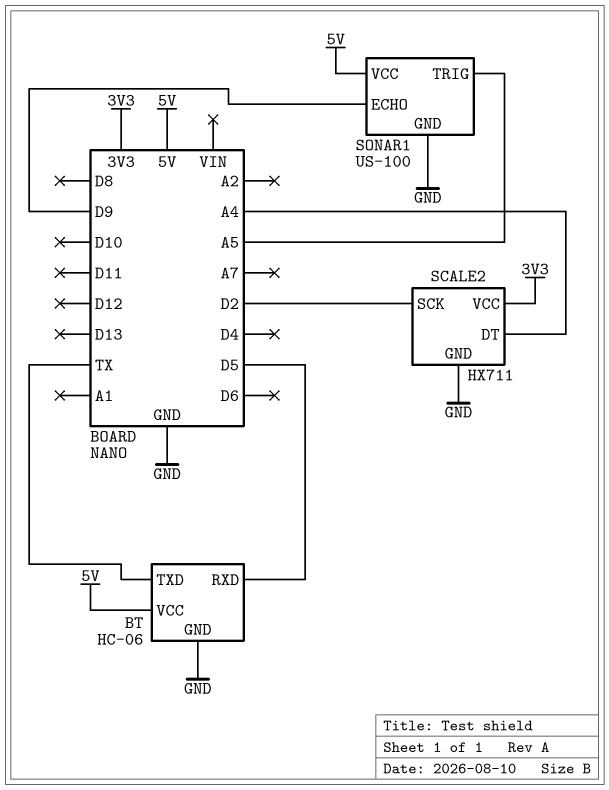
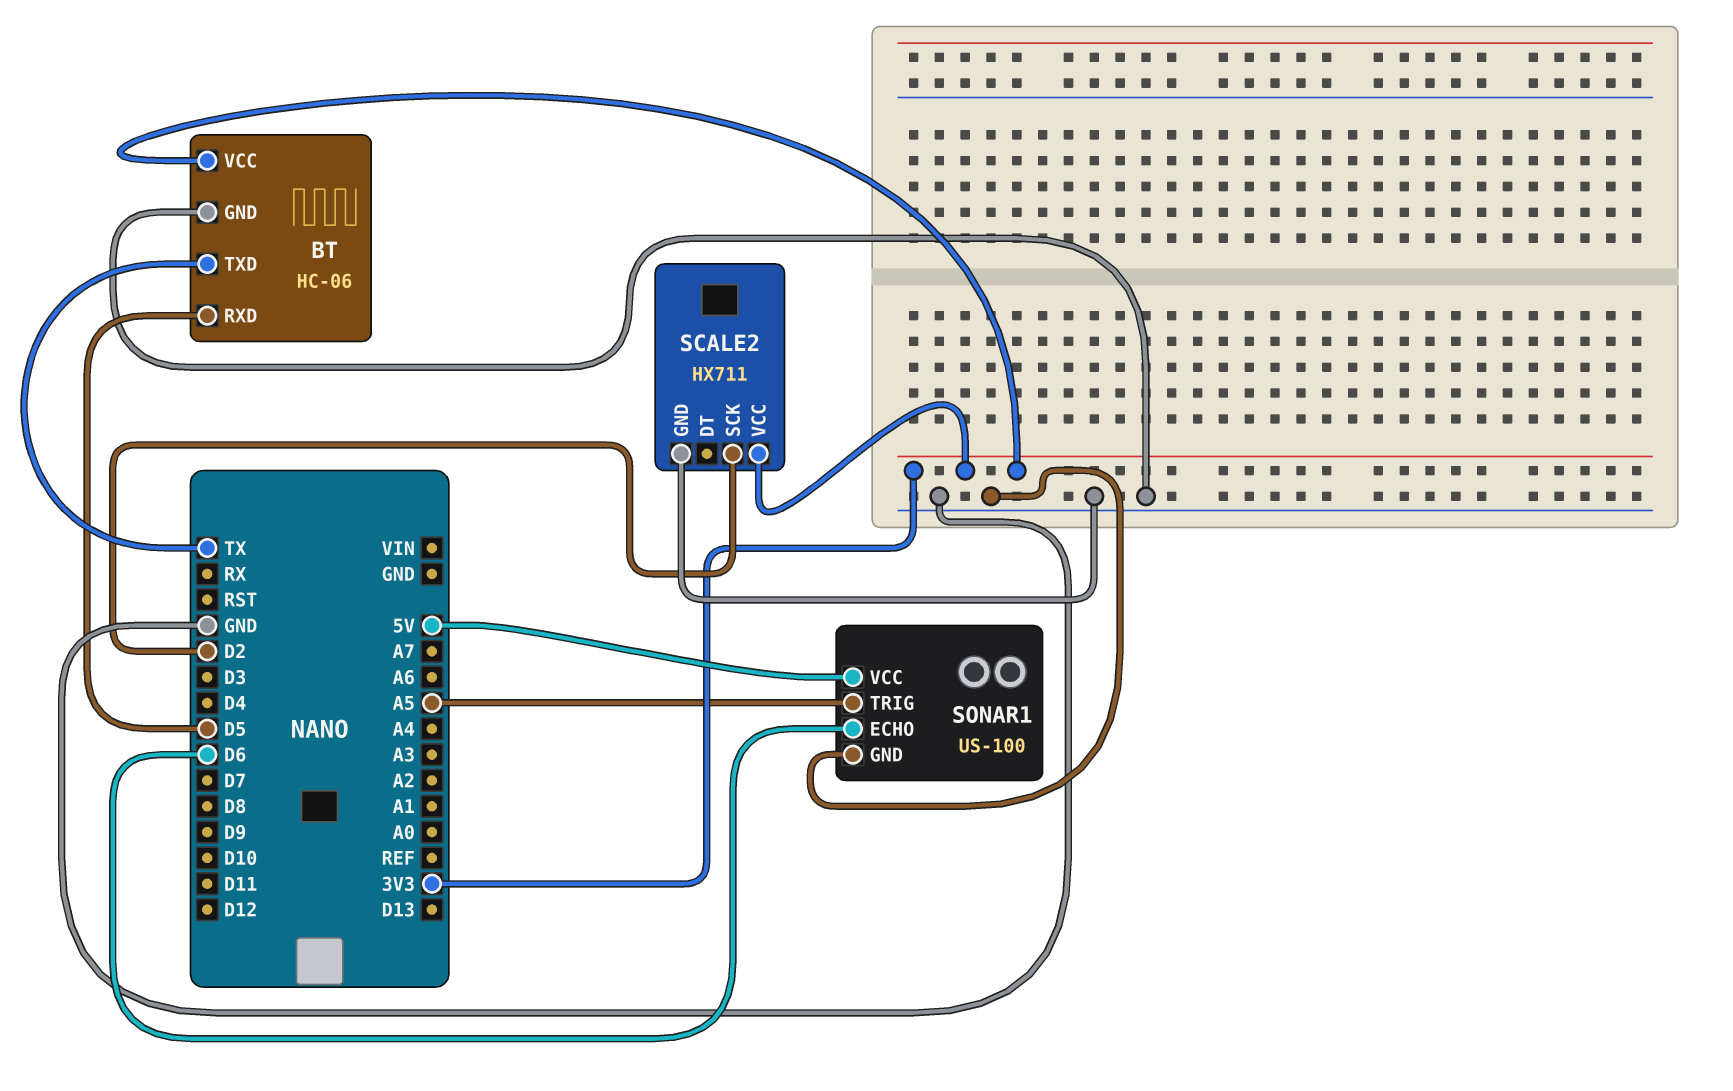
BT pin VCC: 5V -> 3V3
SCALE2 pin DT: A4 -> none
SONAR1 pin ECHO: D9 -> D6

